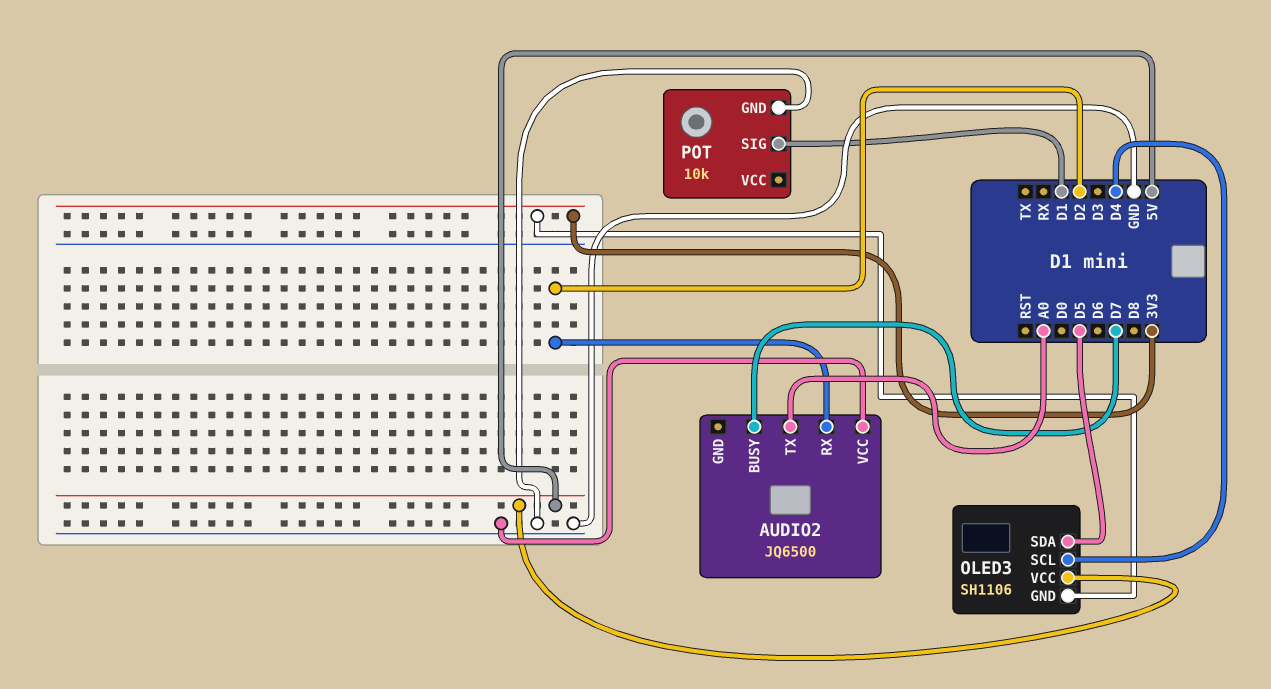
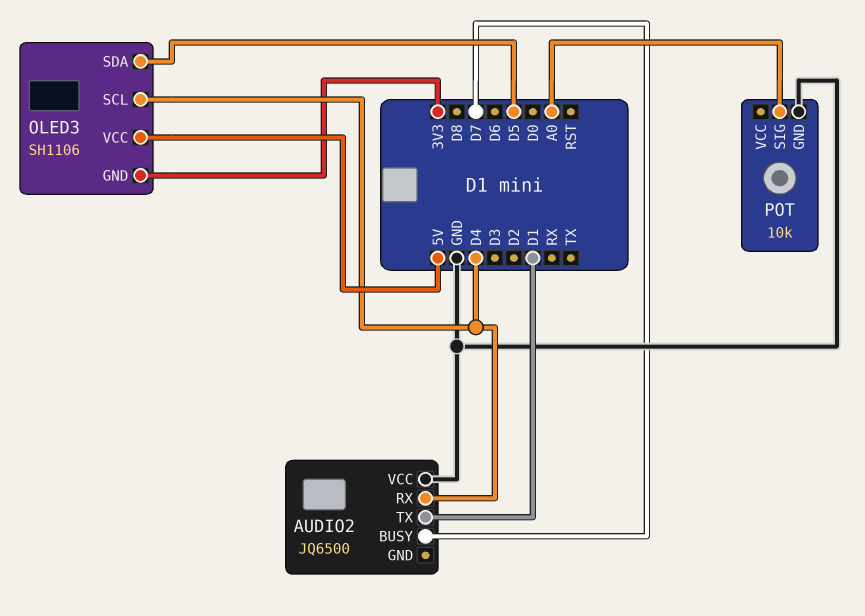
AUDIO2 pin RX: D2 -> D4
AUDIO2 pin TX: A0 -> D1
POT pin SIG: D1 -> A0

